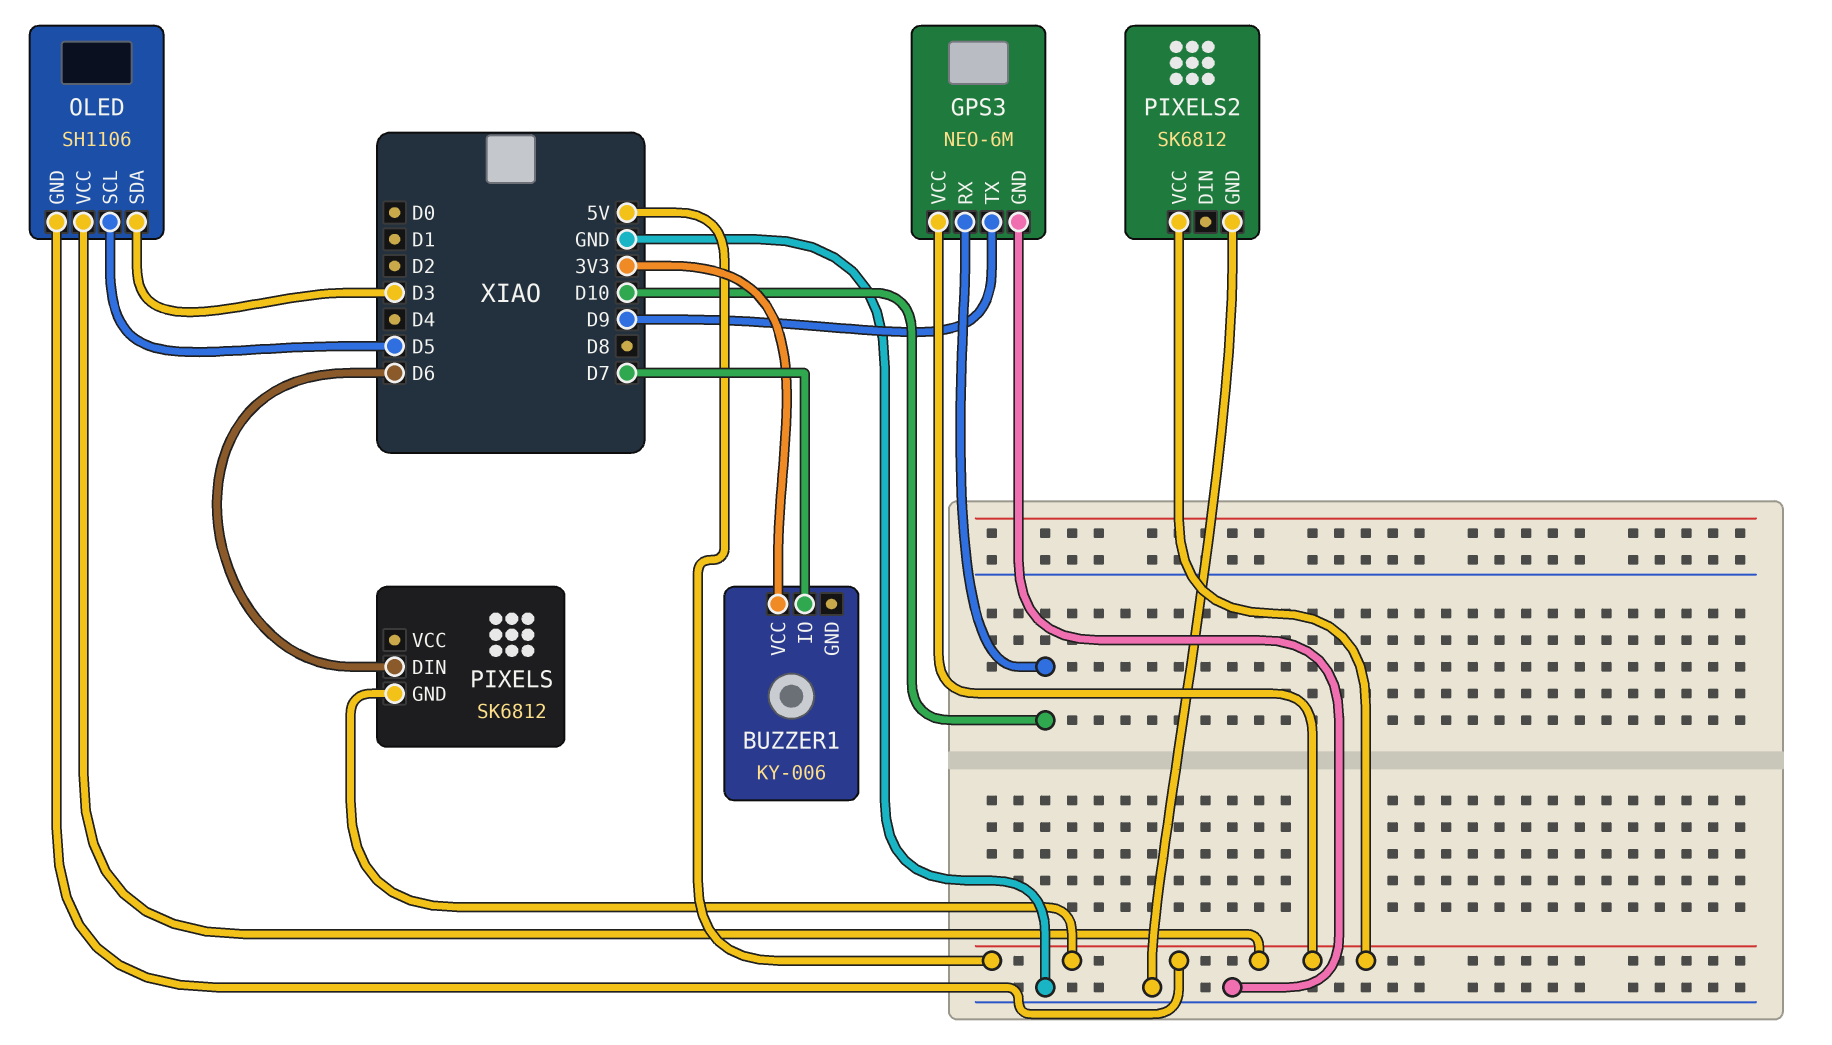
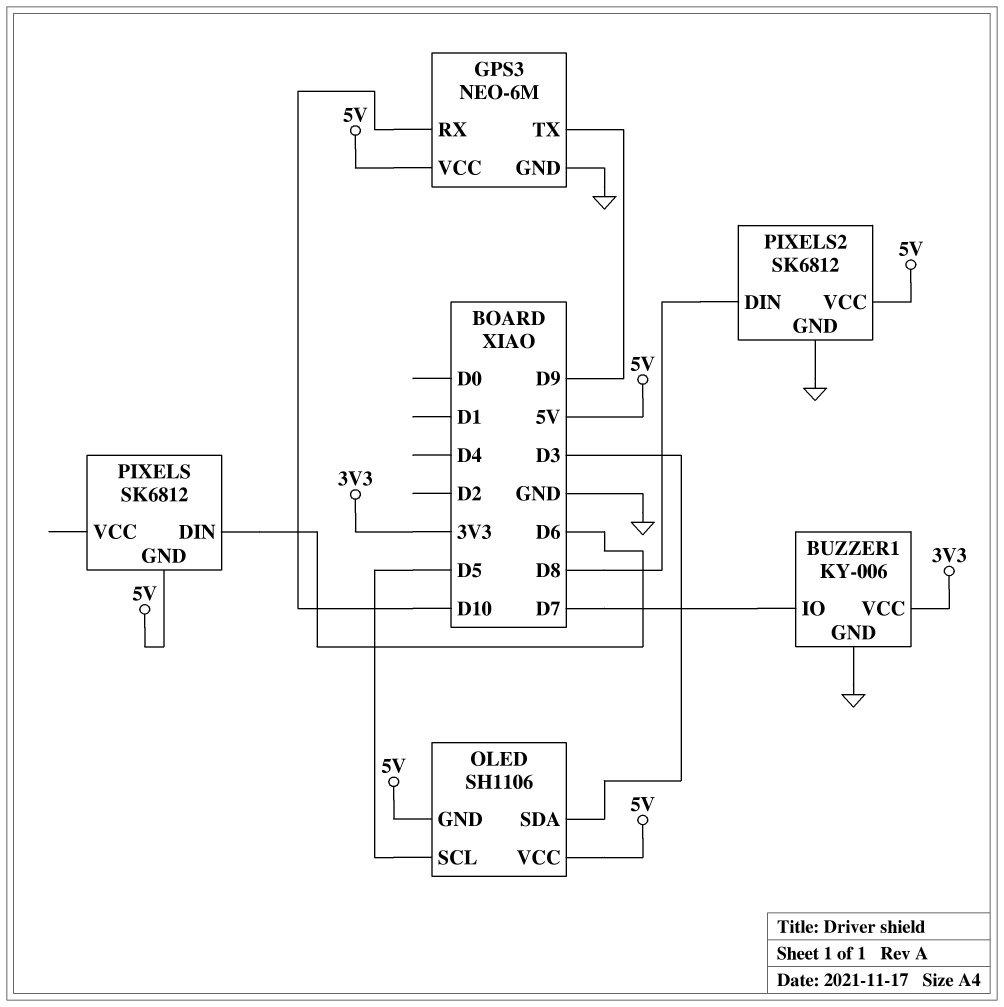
BUZZER1 pin GND: none -> GND
PIXELS2 pin DIN: none -> D8

